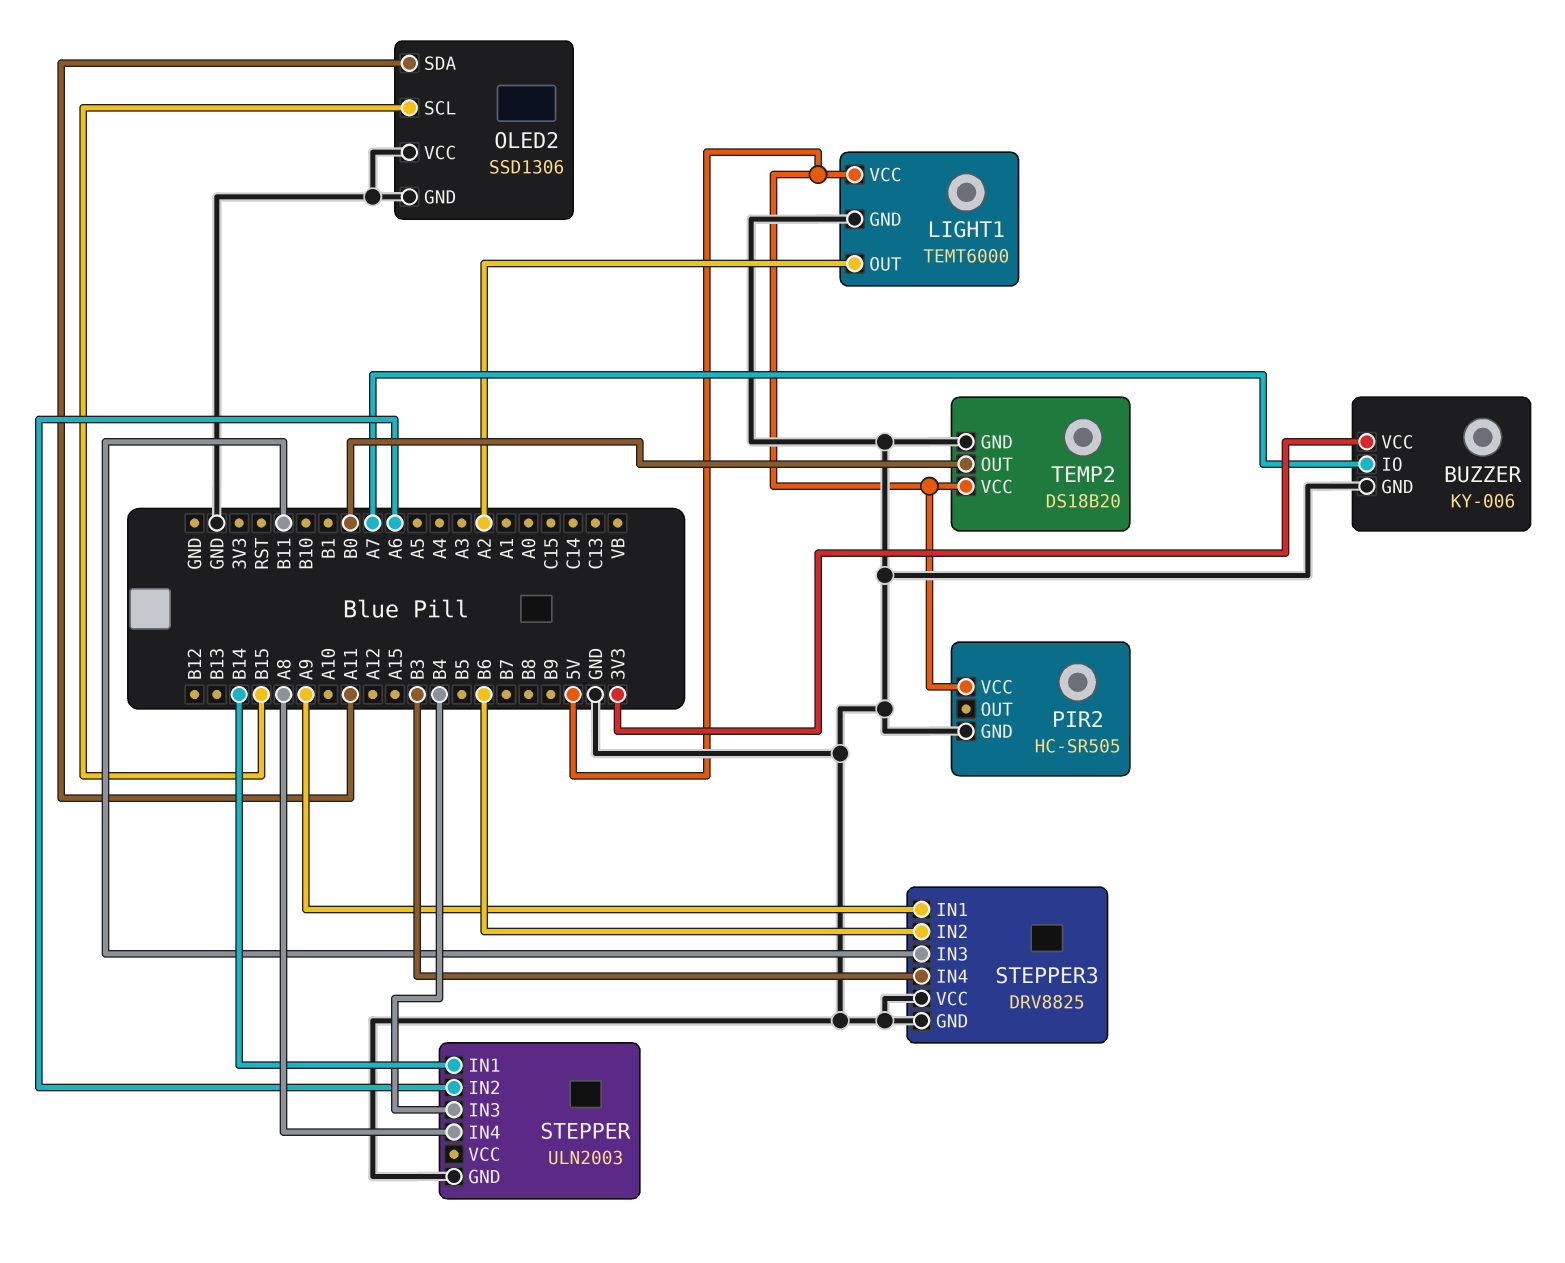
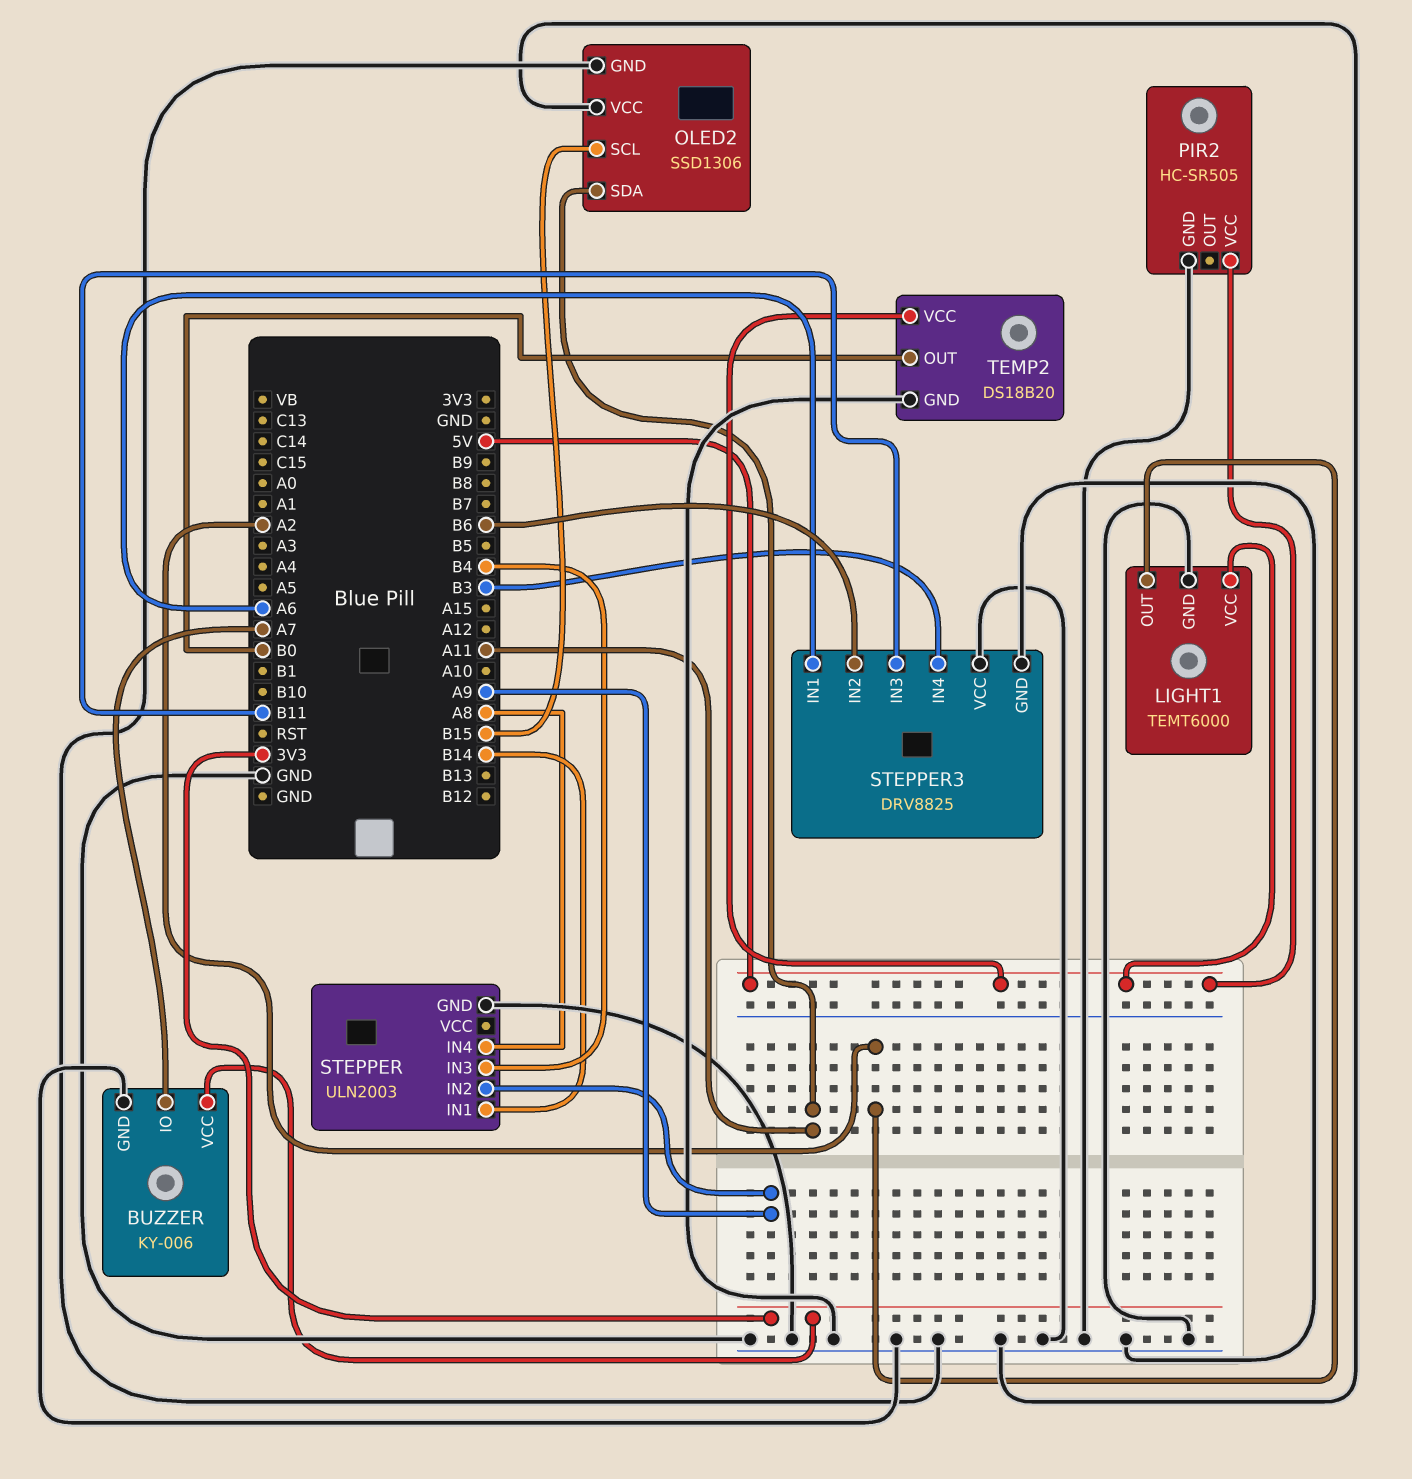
STEPPER pin IN2: A6 -> A9
STEPPER3 pin IN1: A9 -> A6

